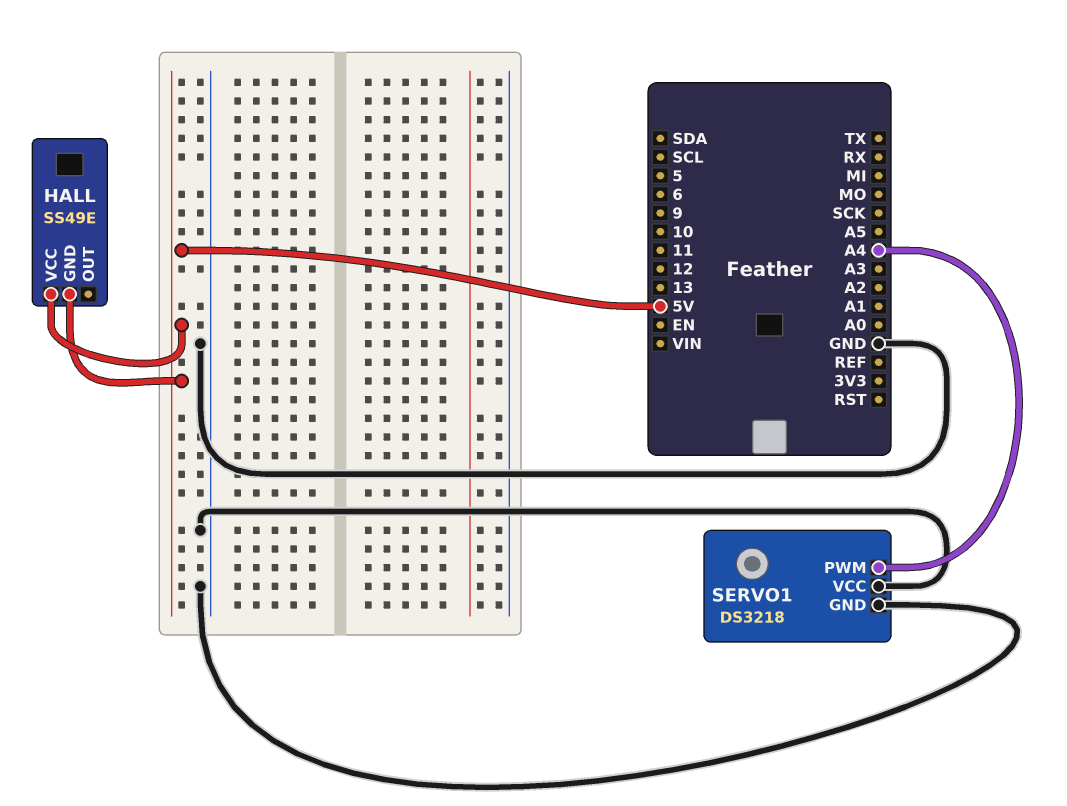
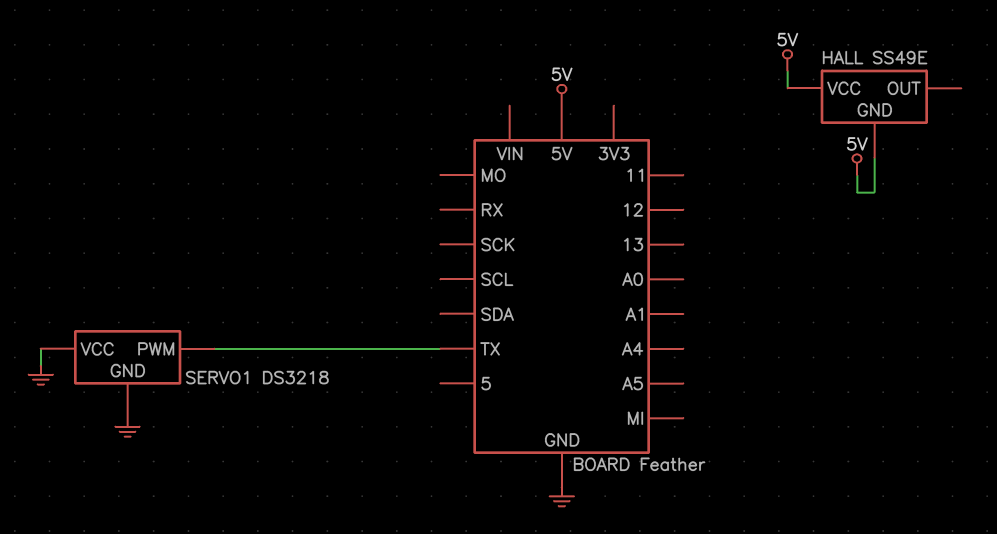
SERVO1 pin PWM: A4 -> TX

